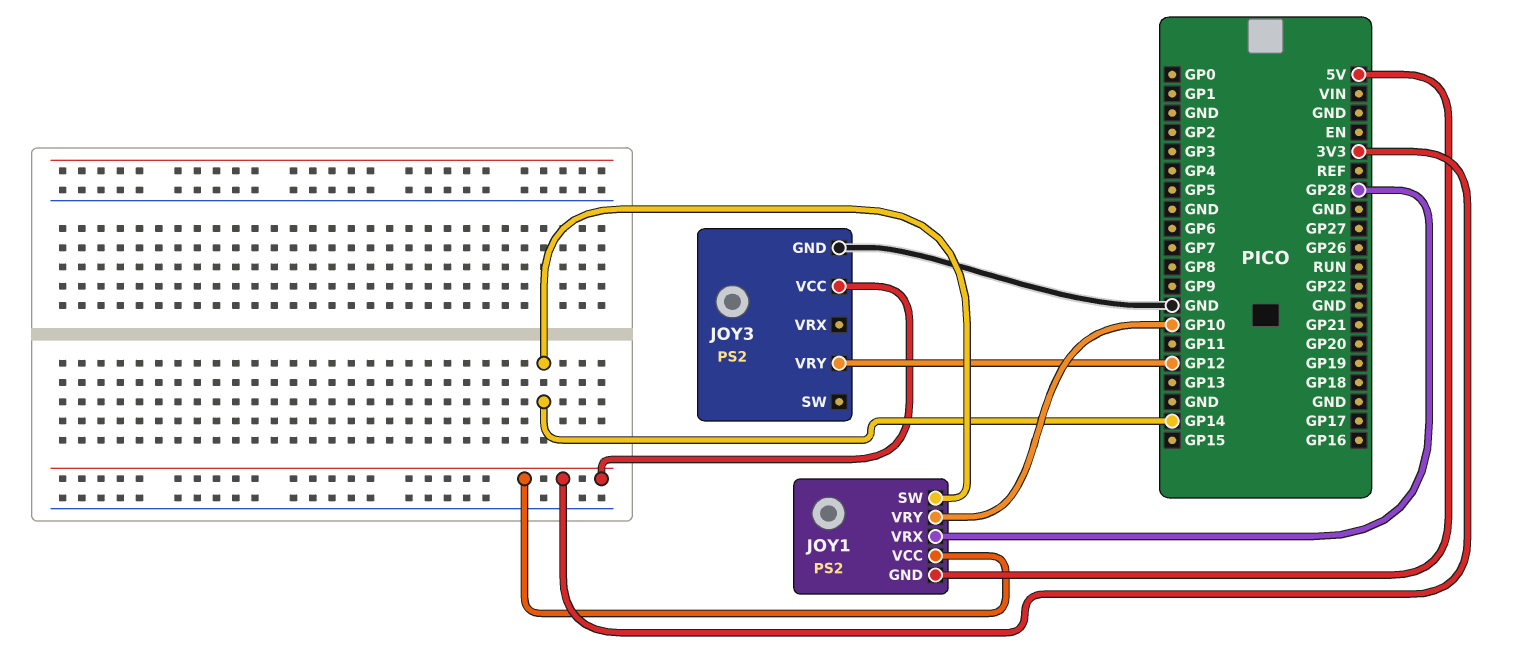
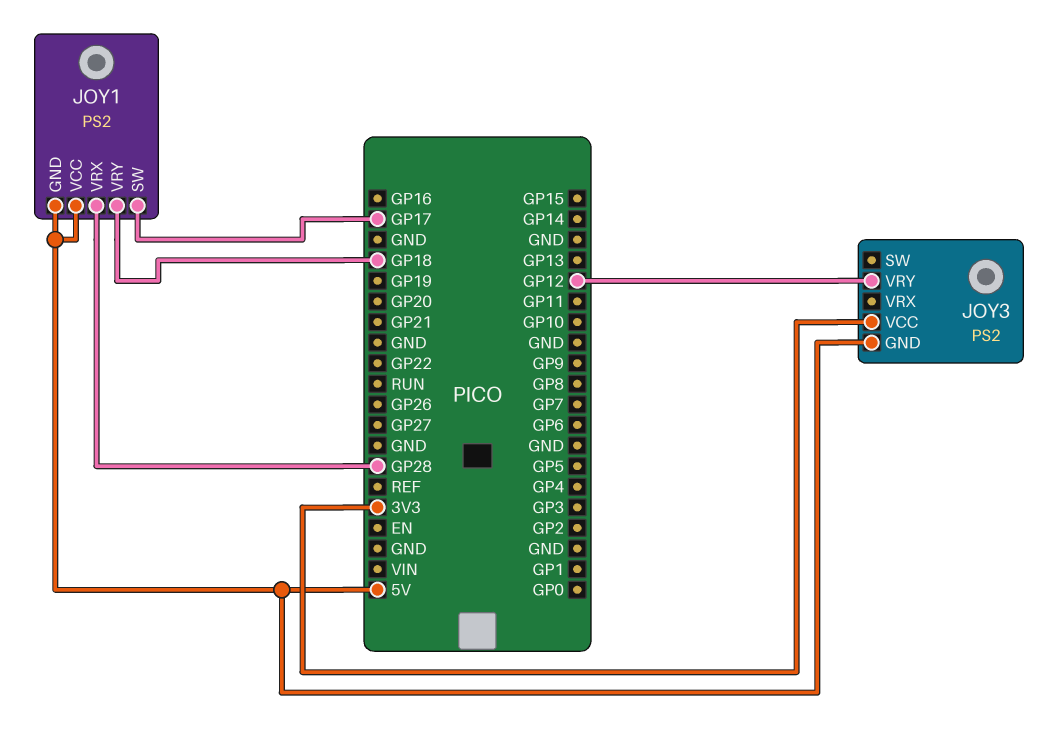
JOY1 pin SW: GP14 -> GP17
JOY1 pin VCC: 3V3 -> 5V
JOY1 pin VRY: GP10 -> GP18
JOY3 pin GND: GND -> 5V

